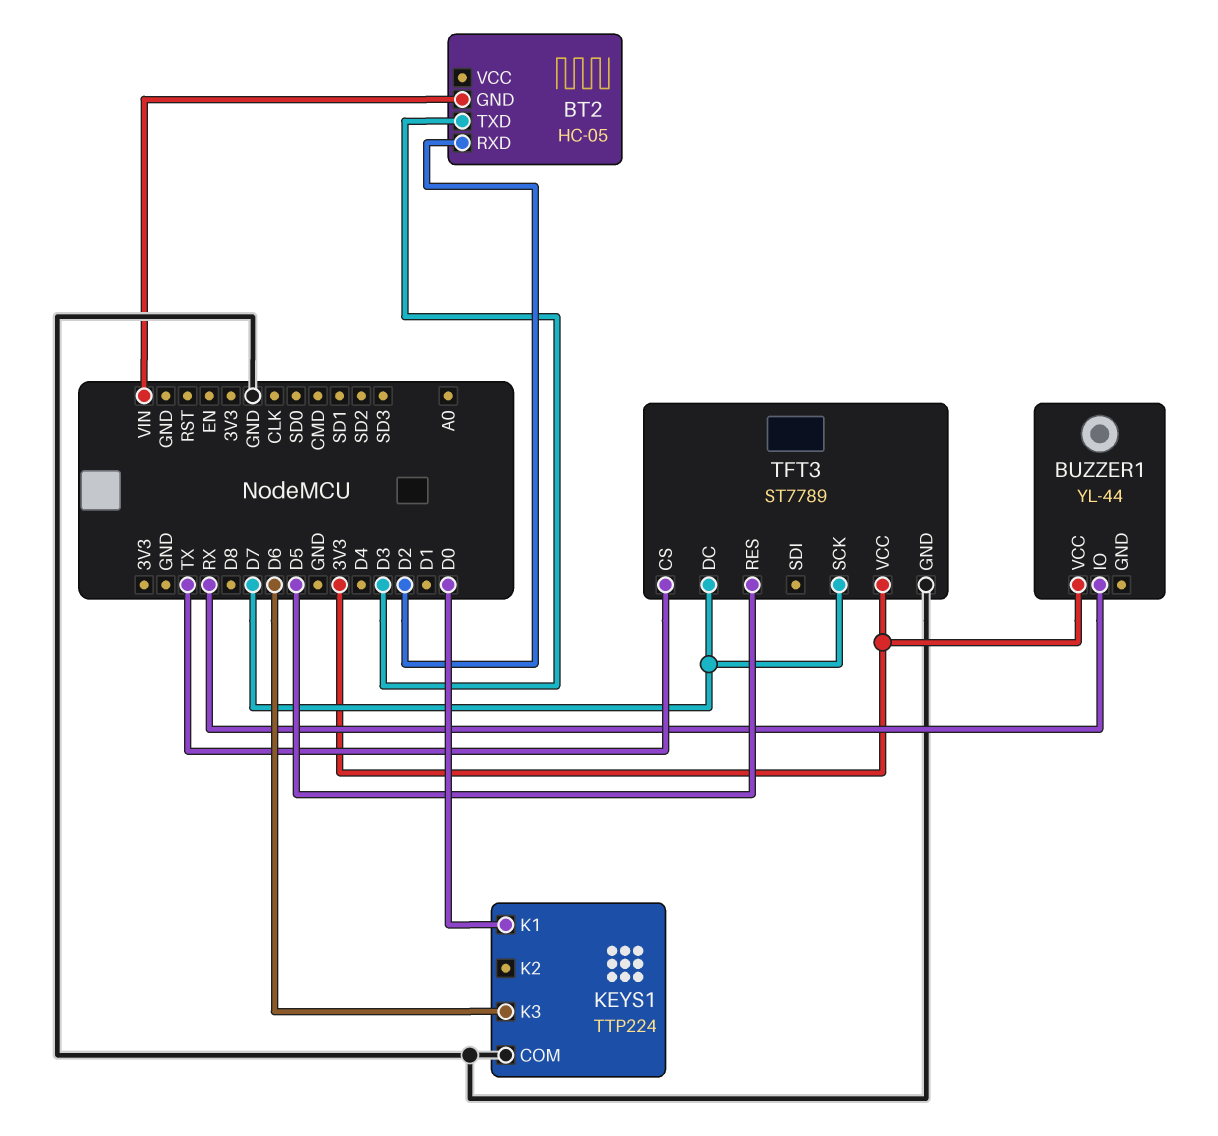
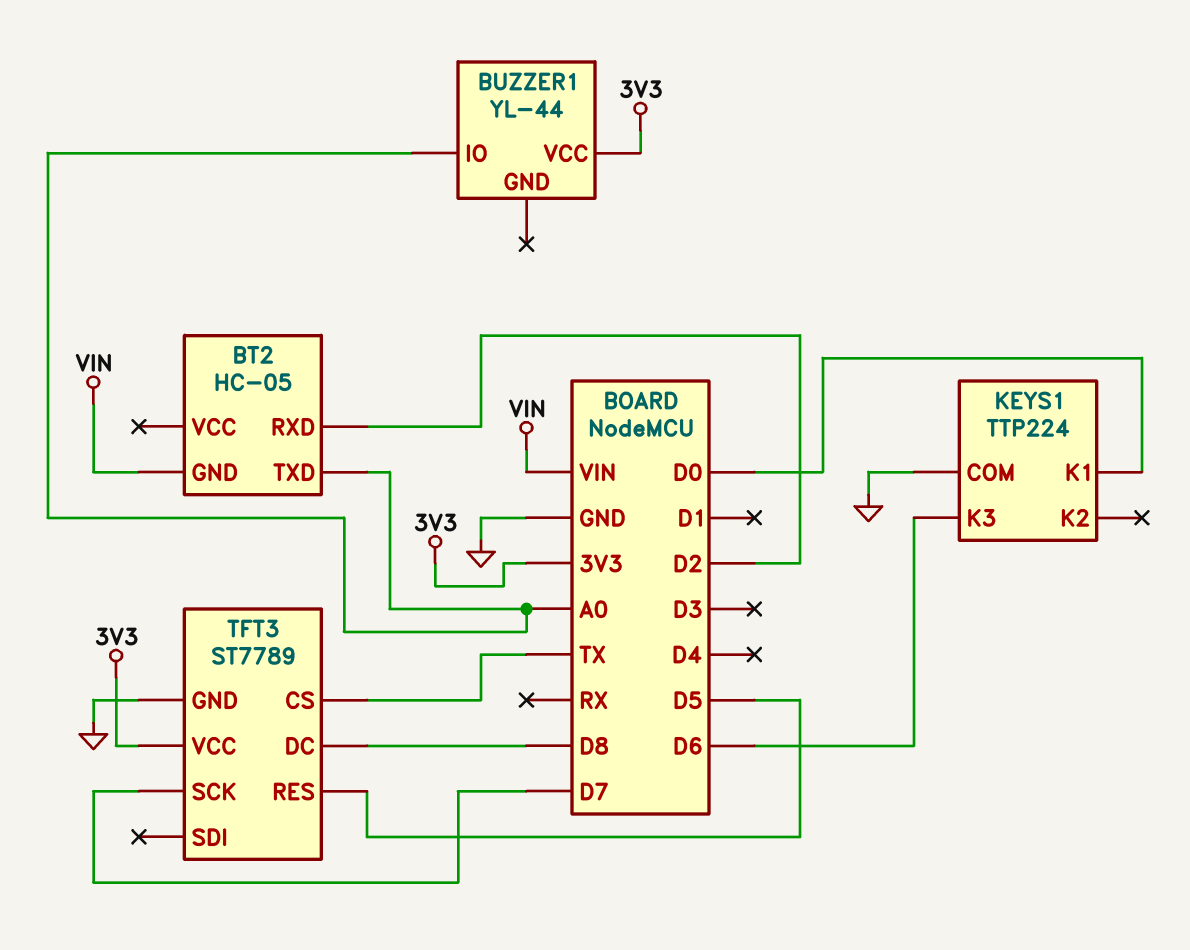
BT2 pin TXD: D3 -> A0
BUZZER1 pin IO: RX -> A0
TFT3 pin DC: D7 -> D8

